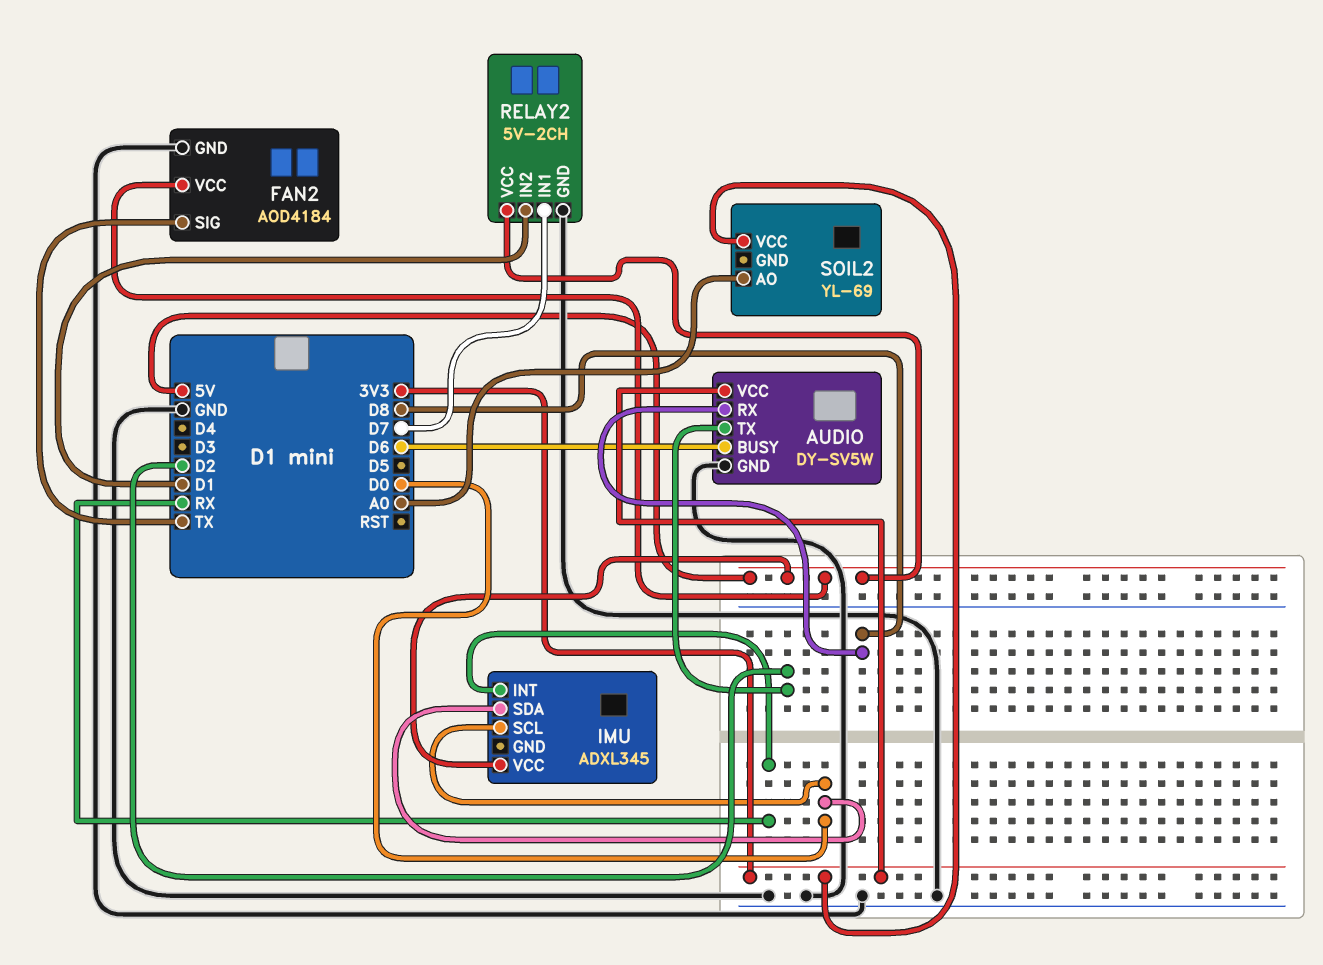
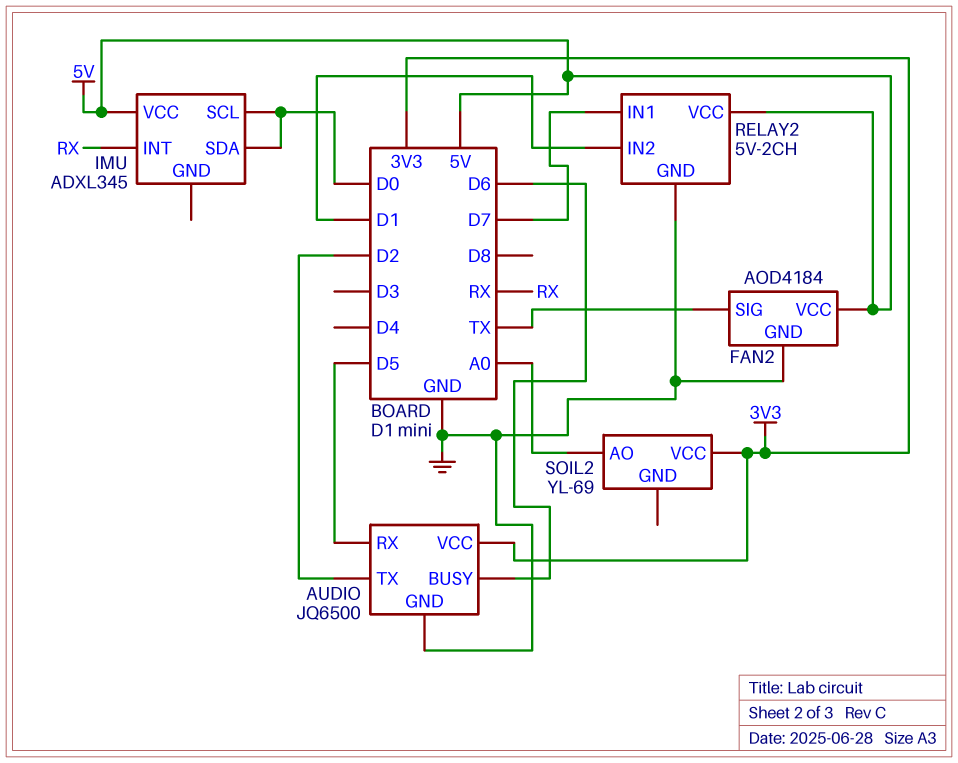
AUDIO: DY-SV5W -> JQ6500
AUDIO pin RX: D8 -> D5

